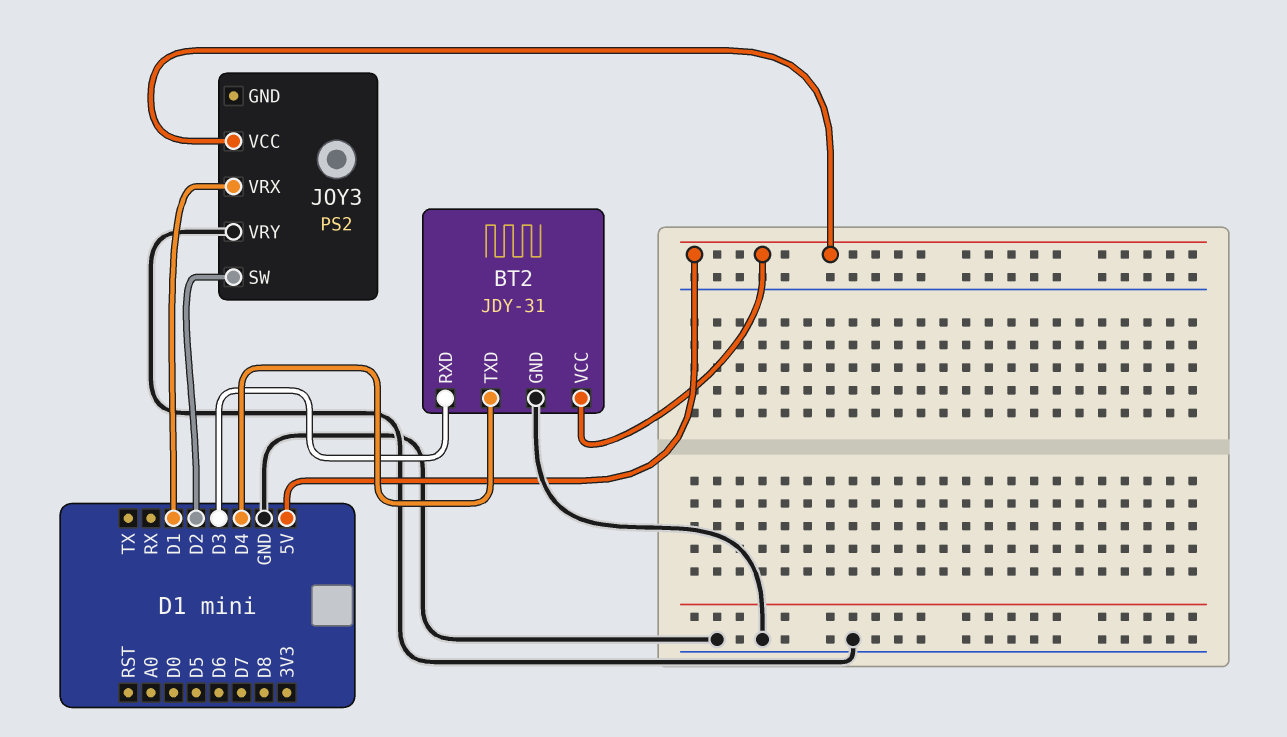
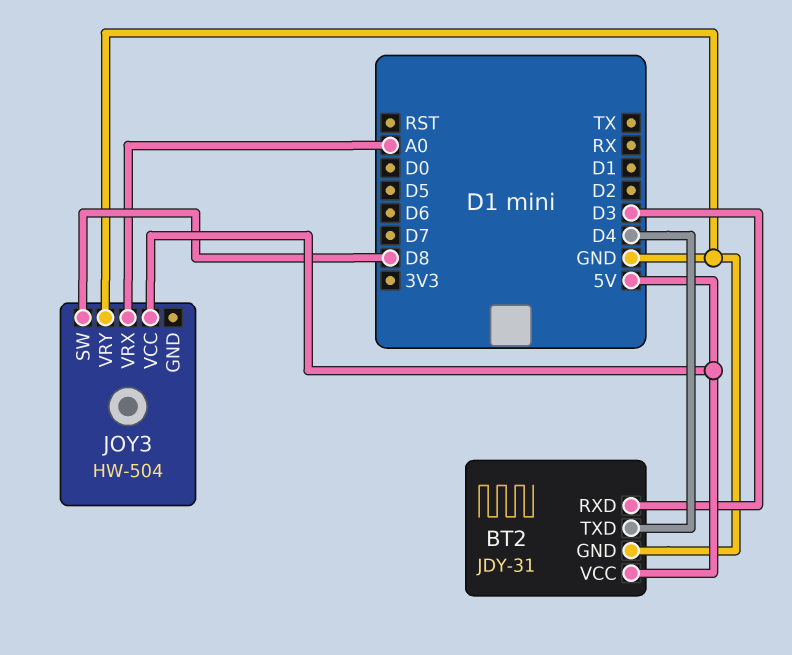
JOY3: PS2 -> HW-504
JOY3 pin SW: D2 -> D8
JOY3 pin VRX: D1 -> A0

